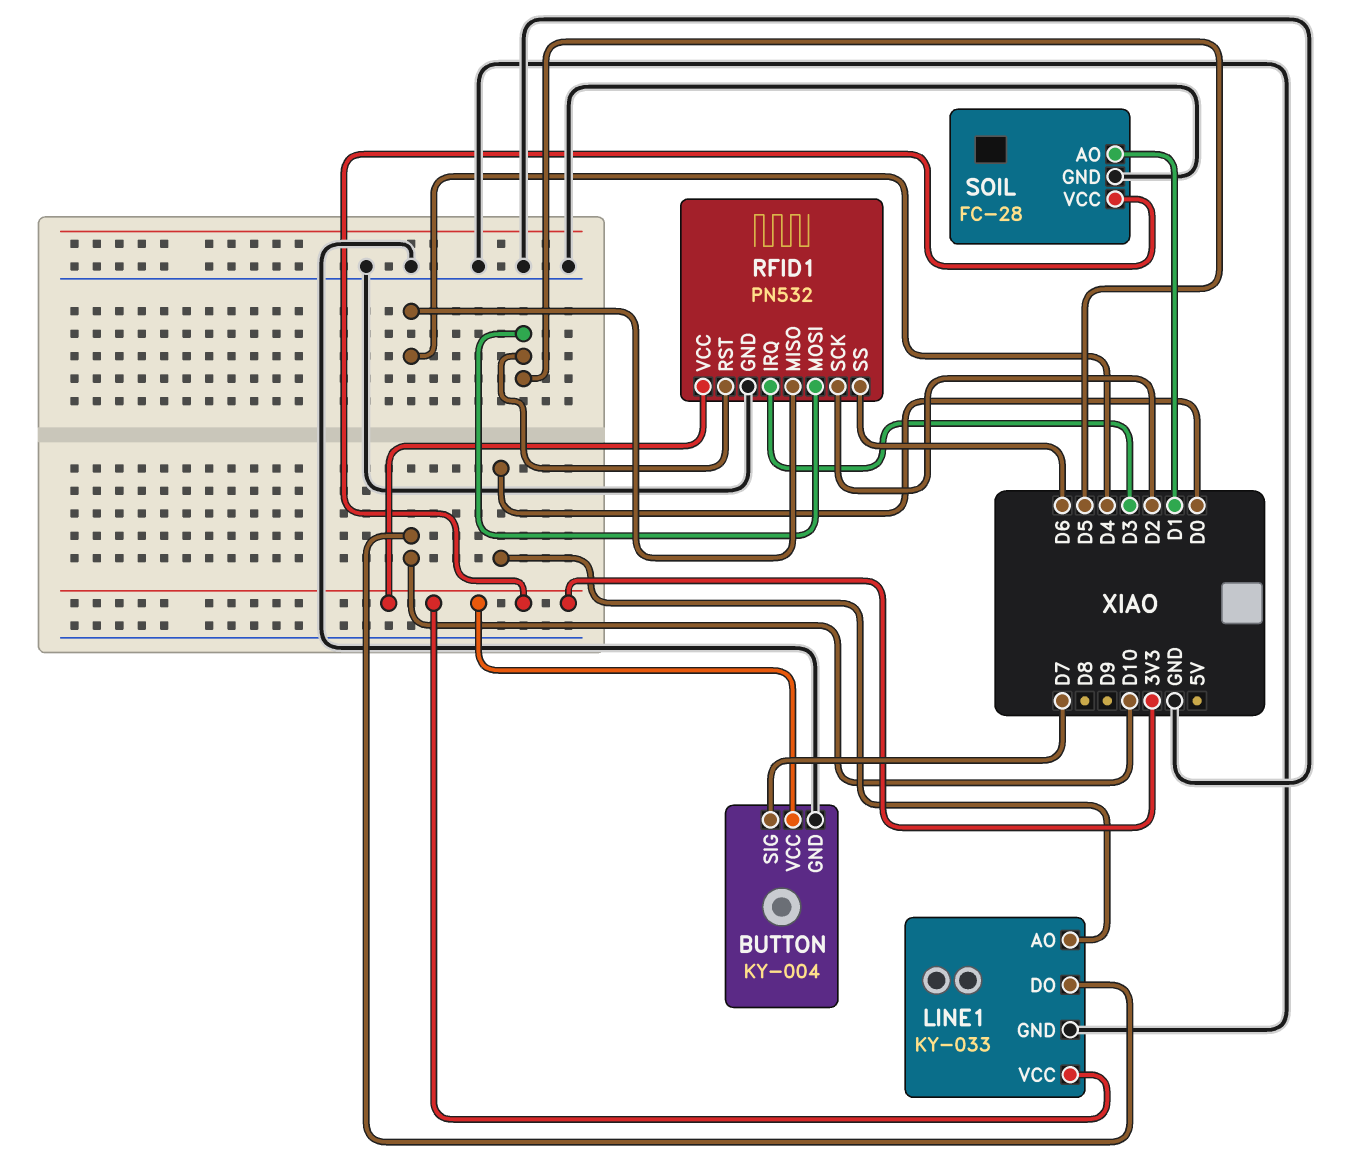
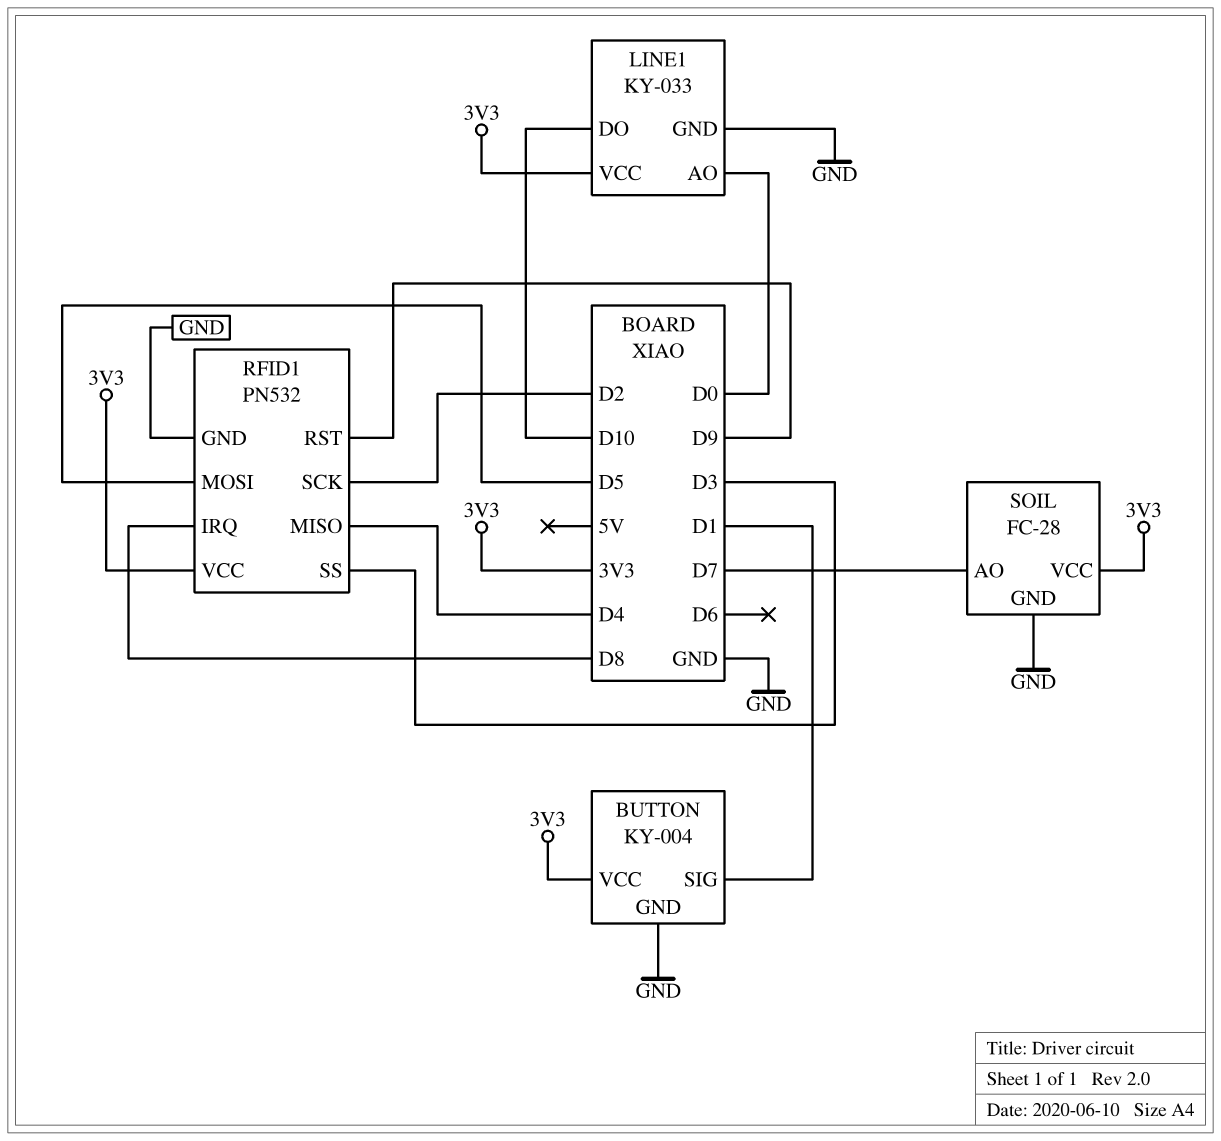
BUTTON pin SIG: D7 -> D1
RFID1 pin IRQ: D3 -> D8
RFID1 pin RST: D5 -> D9
RFID1 pin SS: D6 -> D3
SOIL pin AO: D1 -> D7

